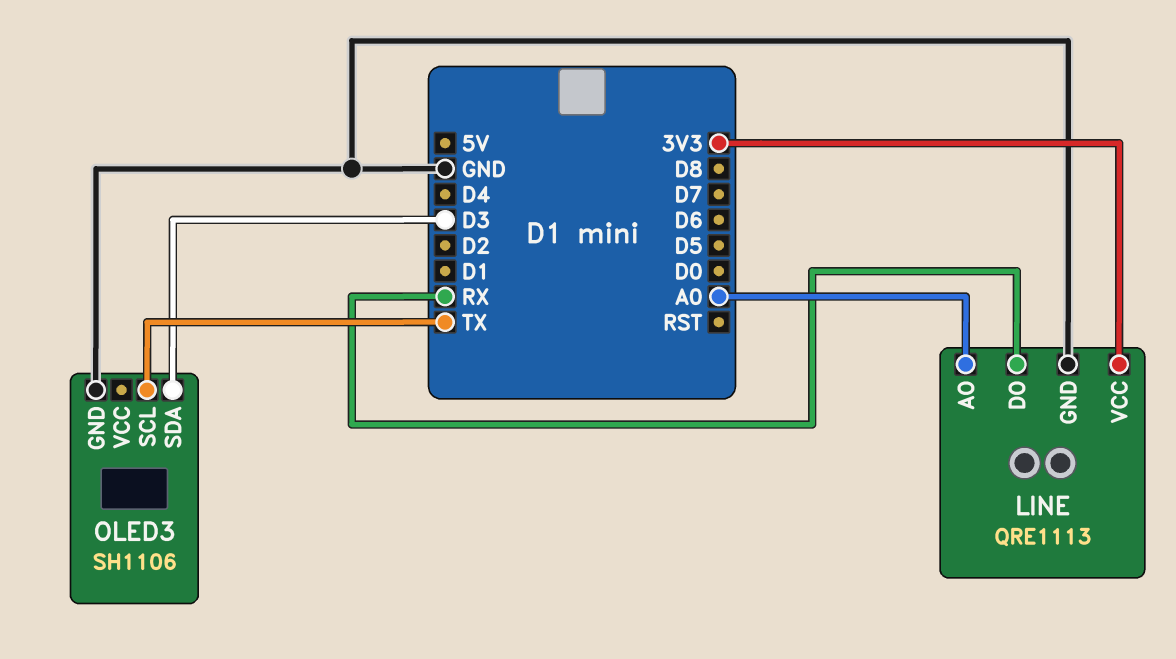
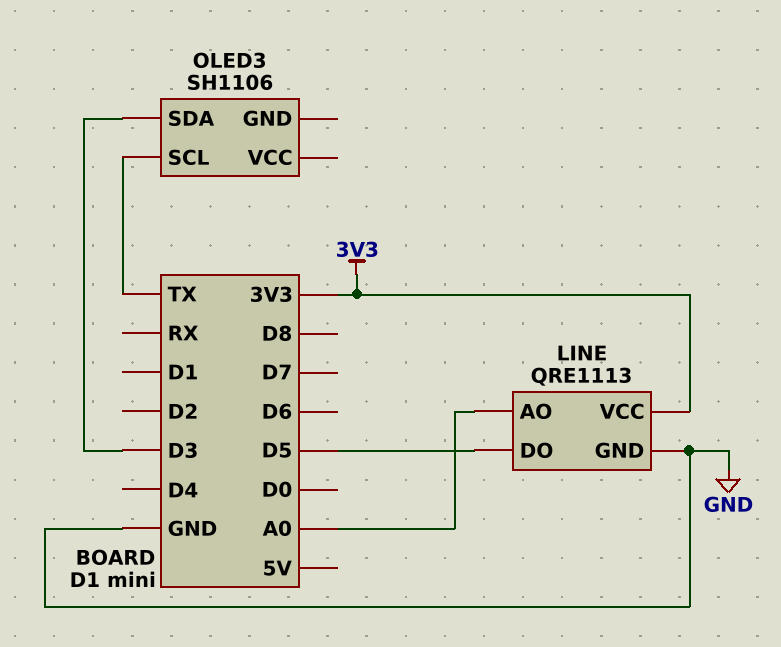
LINE pin DO: RX -> D5
OLED3 pin GND: GND -> none

